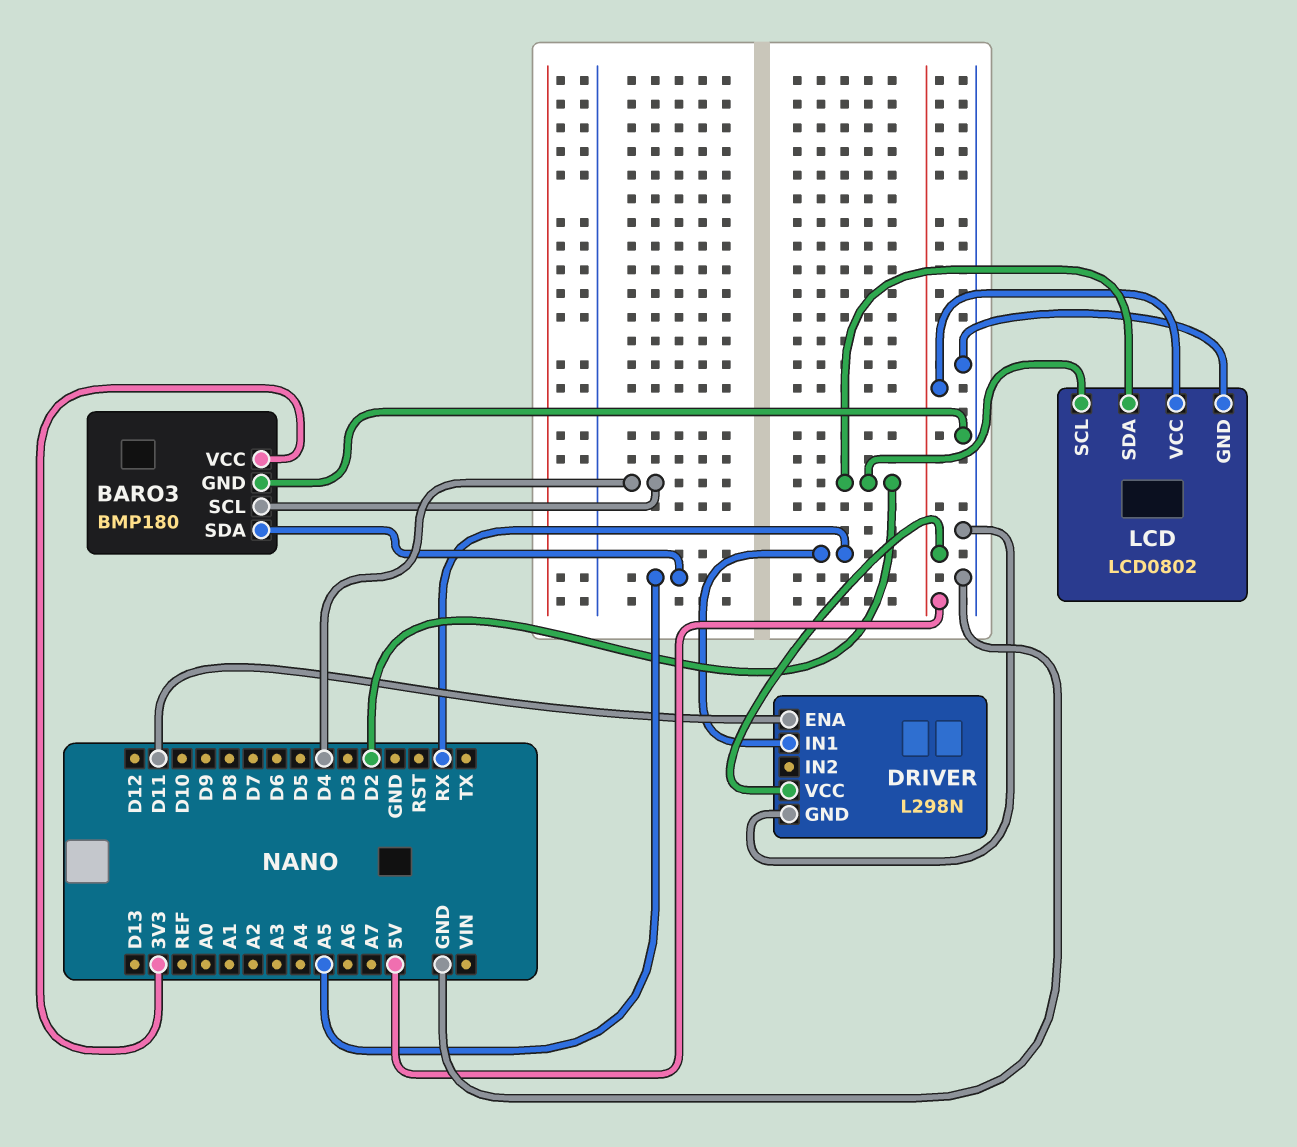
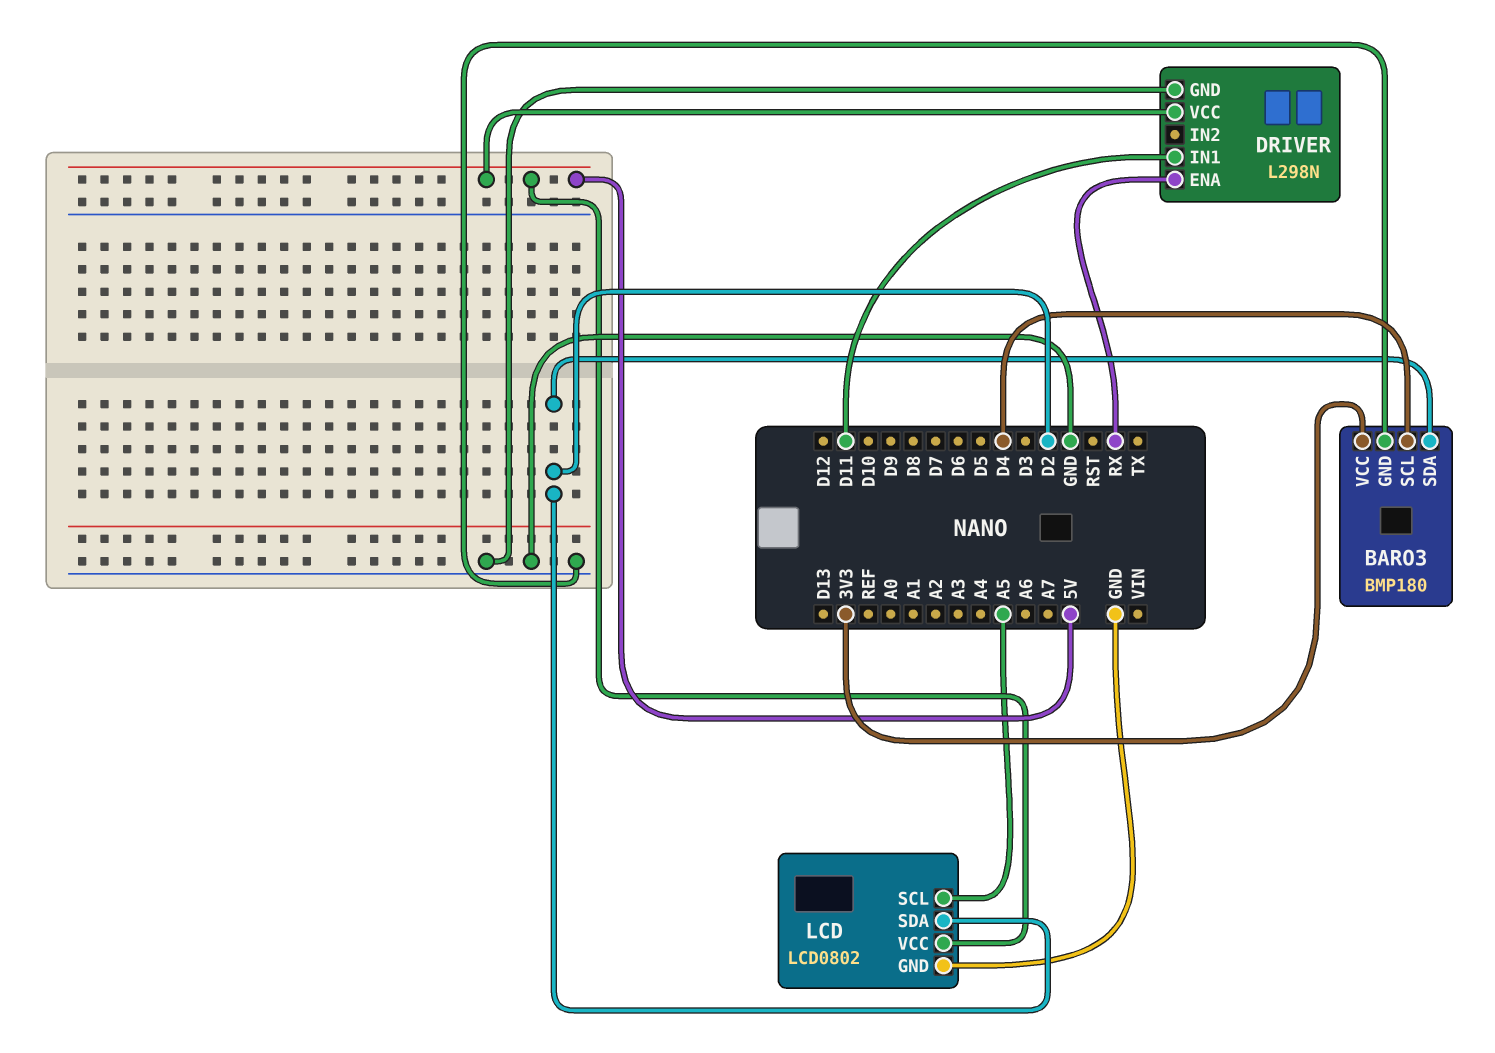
BARO3 pin SDA: A5 -> D2
DRIVER pin ENA: D11 -> RX
DRIVER pin IN1: RX -> D11
LCD pin SCL: D2 -> A5

